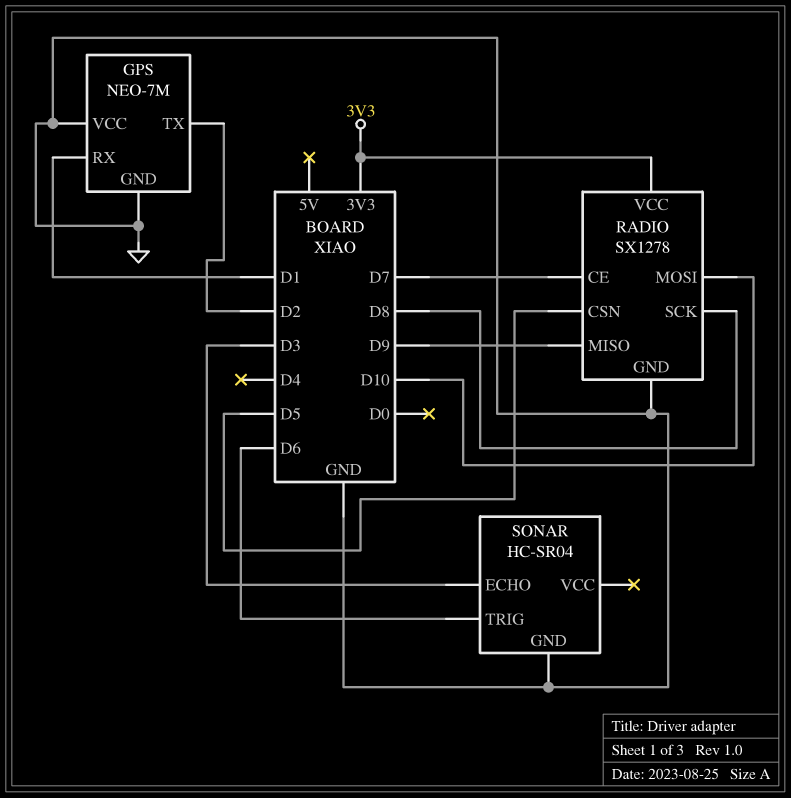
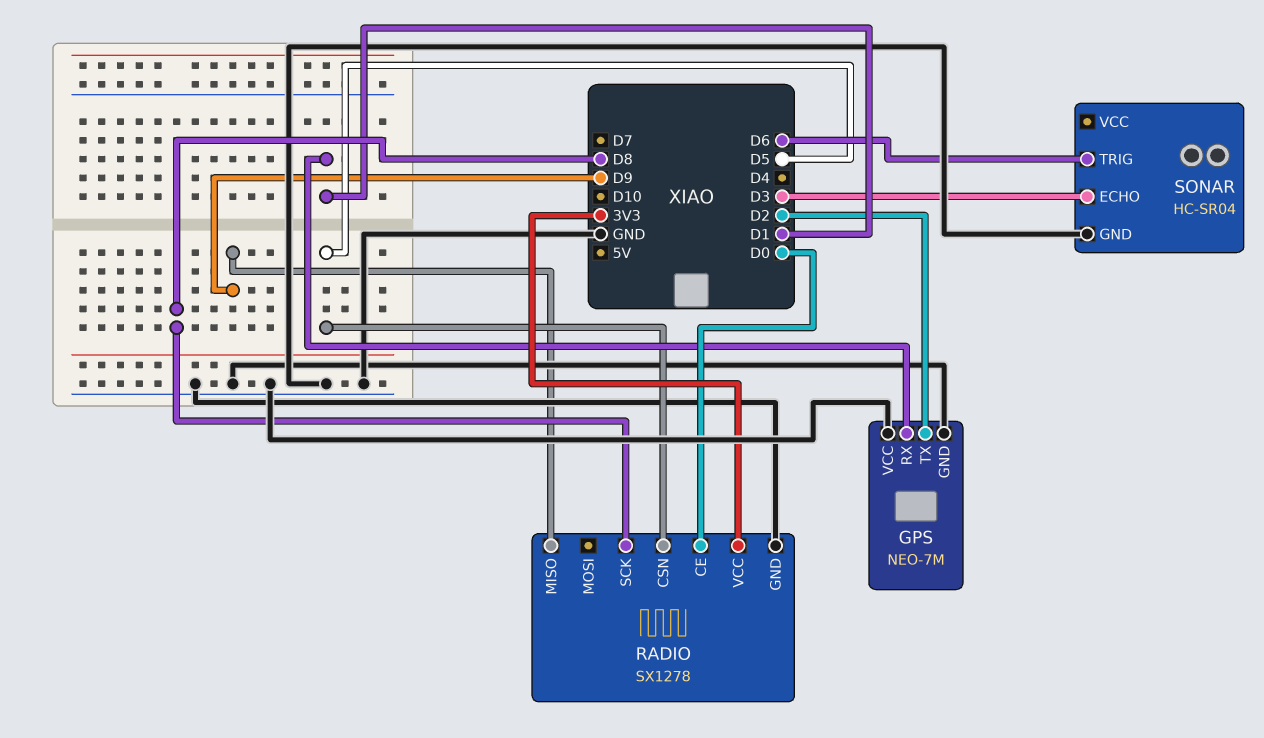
RADIO pin CE: D7 -> D0
RADIO pin MOSI: D10 -> none

